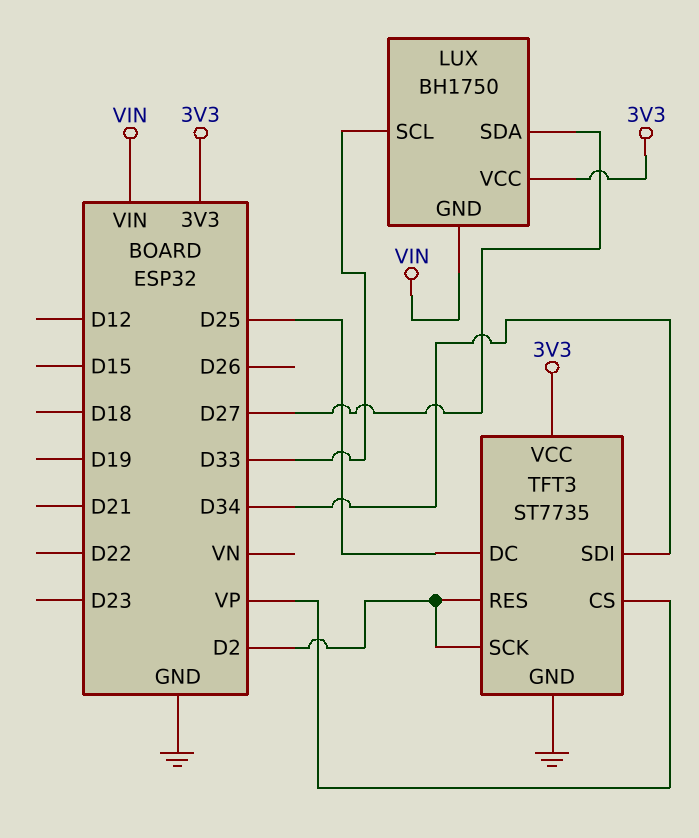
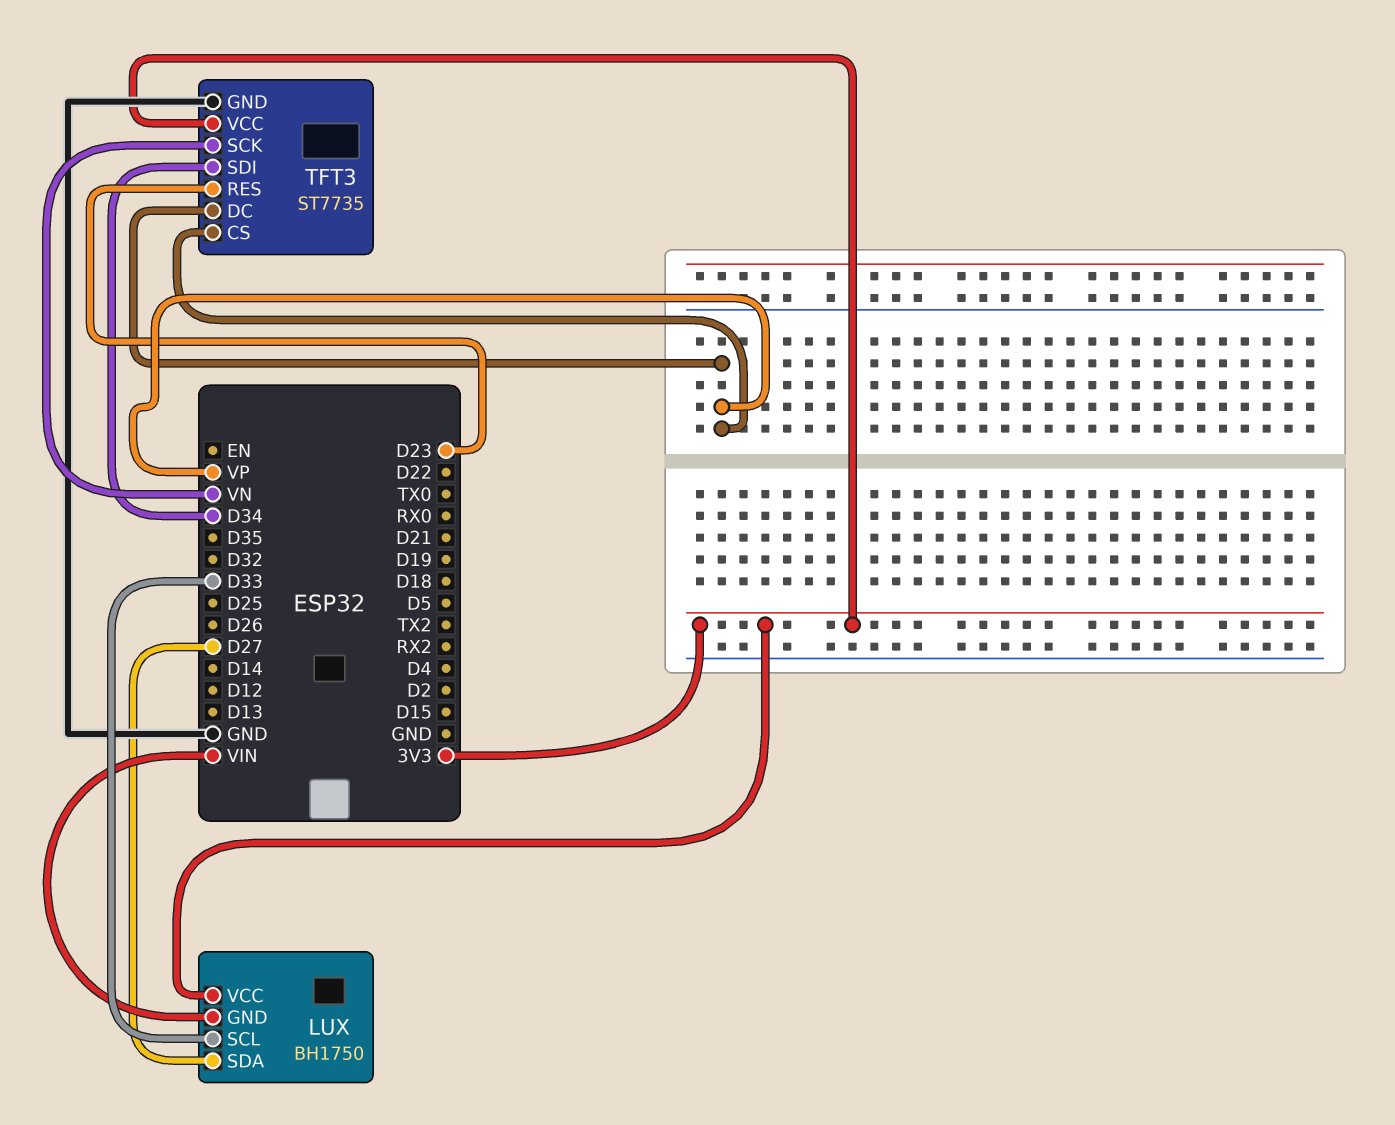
TFT3 pin DC: D25 -> VP
TFT3 pin RES: D2 -> D23
TFT3 pin SCK: D2 -> VN

